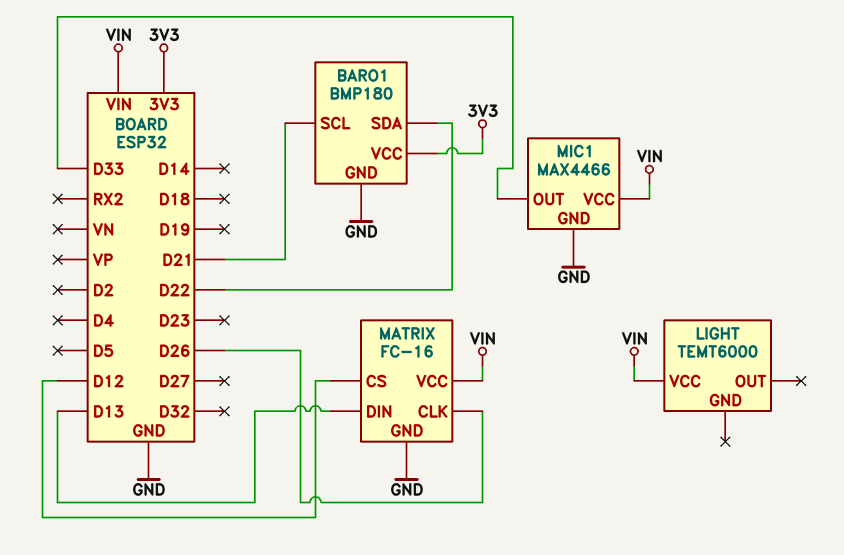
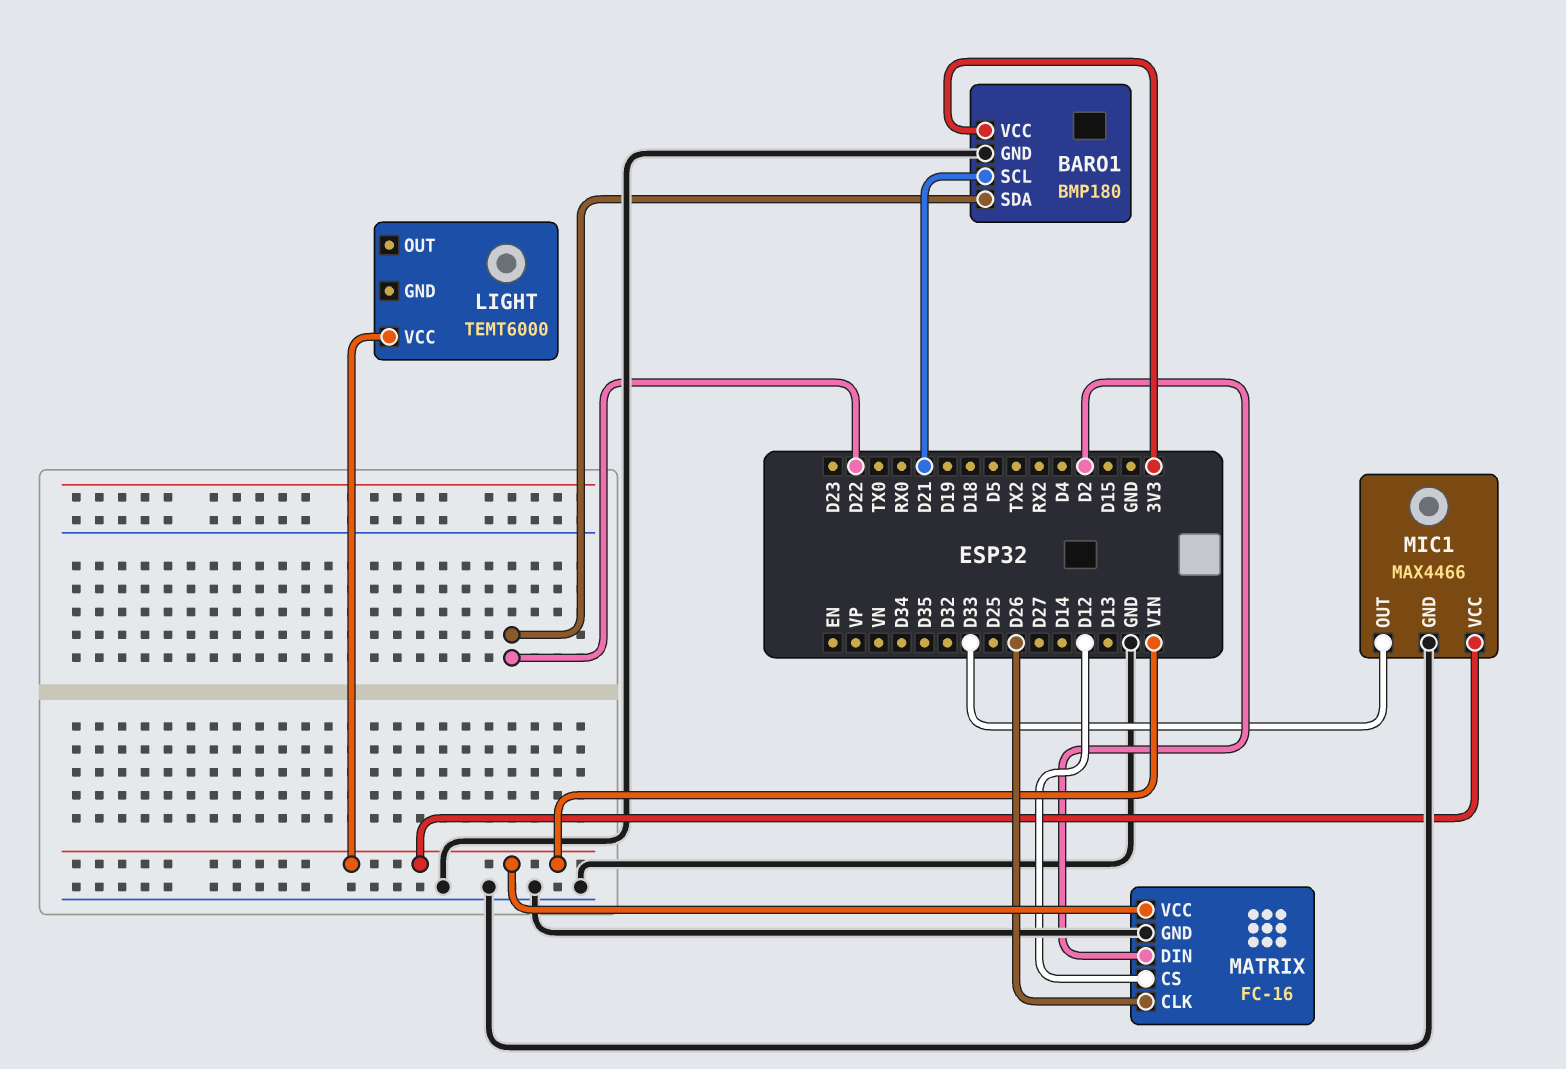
MATRIX pin DIN: D13 -> D2

